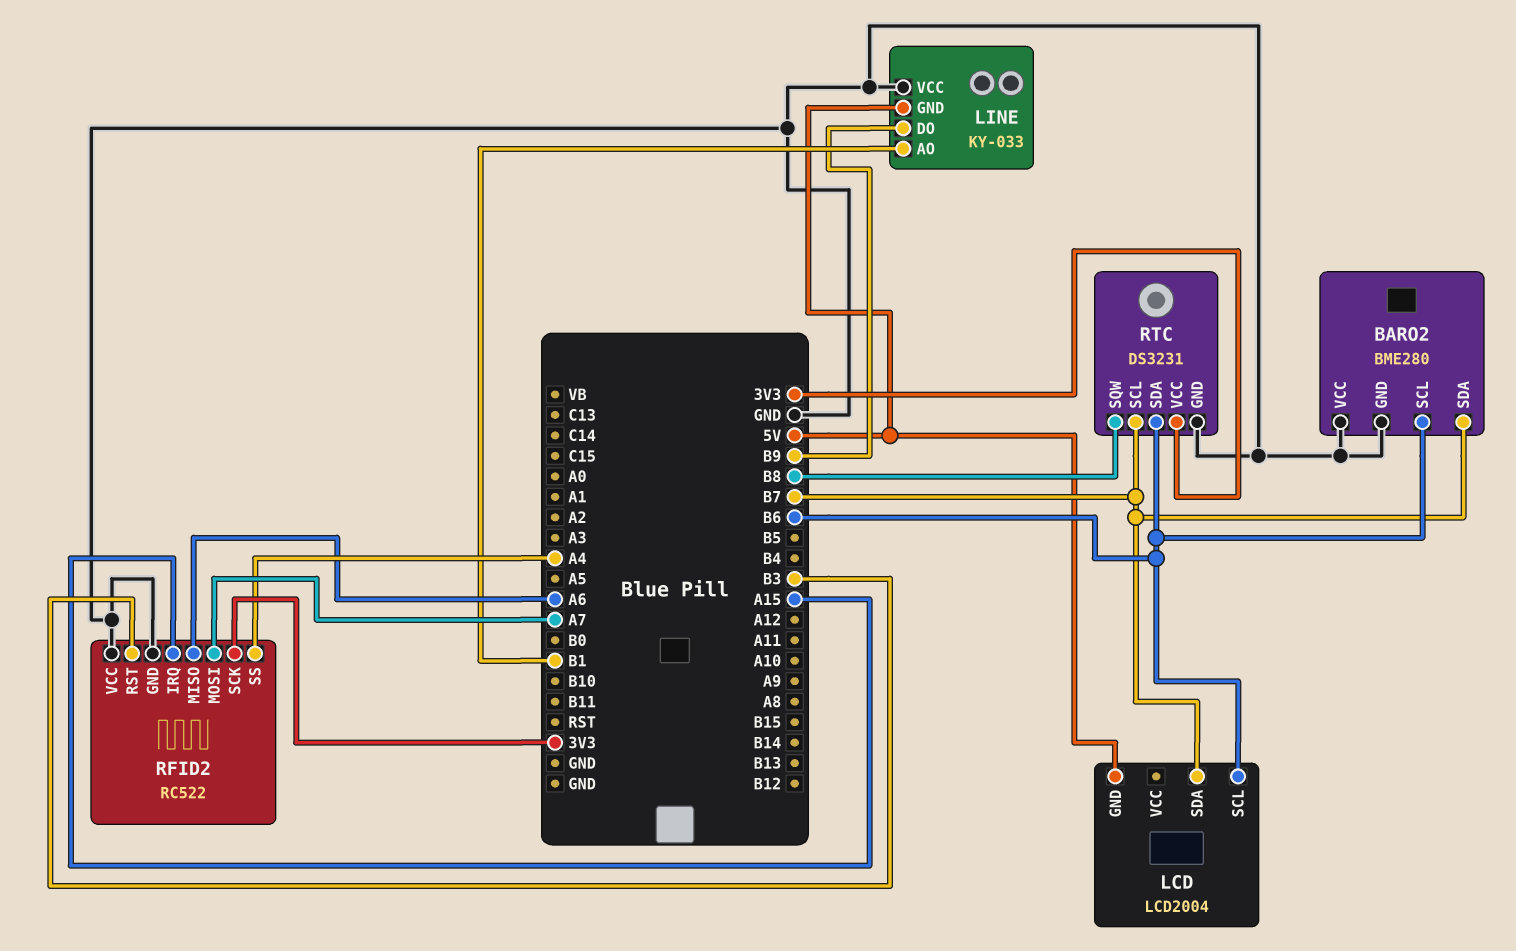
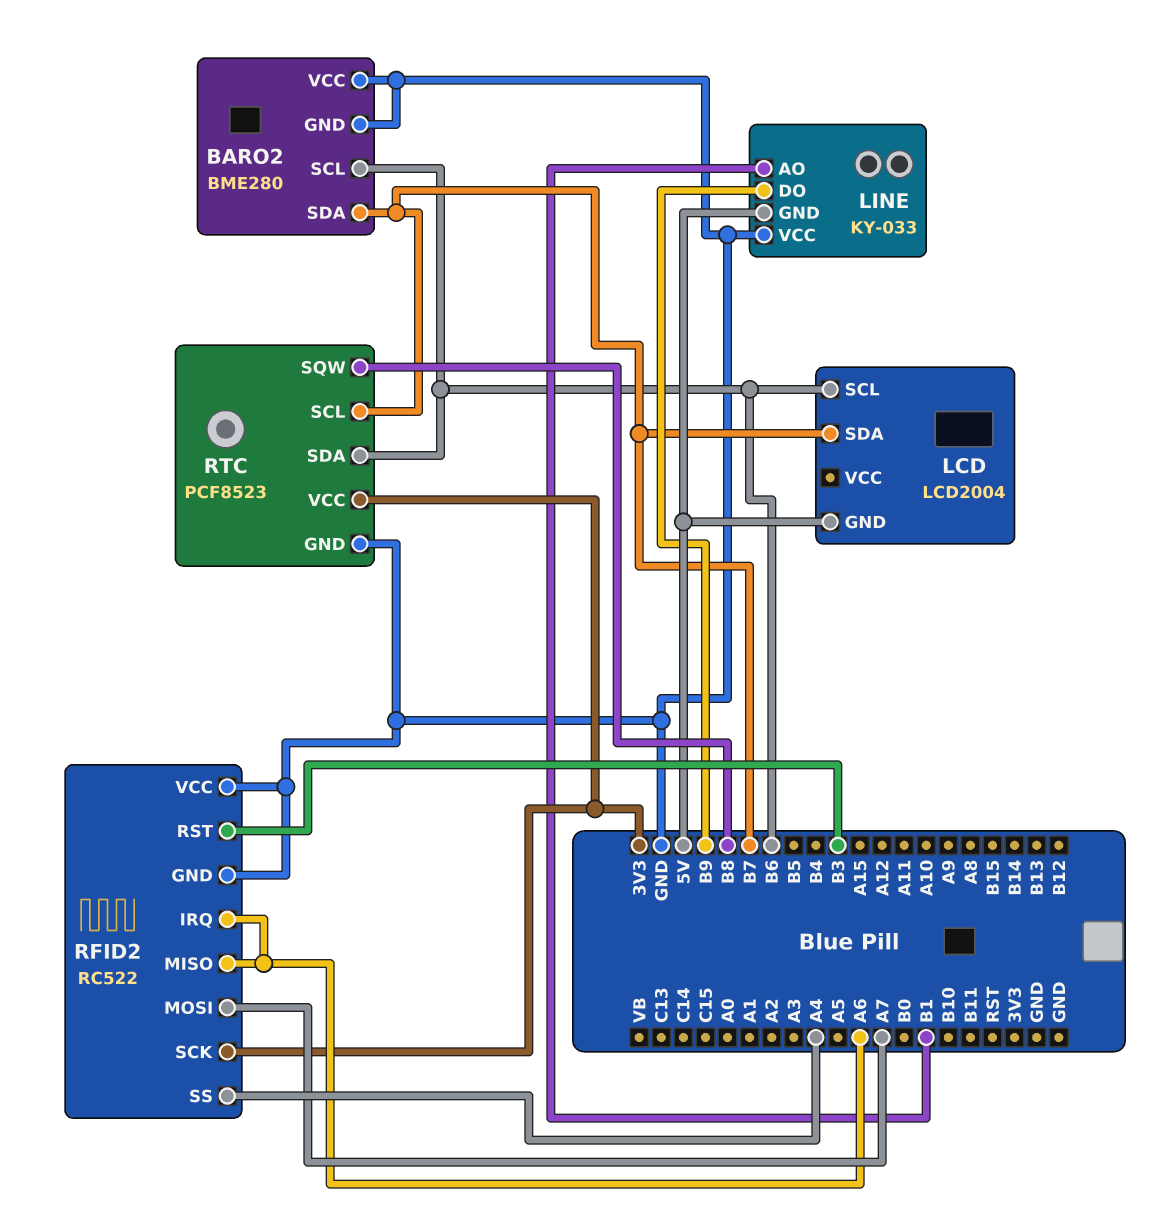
RFID2 pin IRQ: A15 -> A6
RTC: DS3231 -> PCF8523

